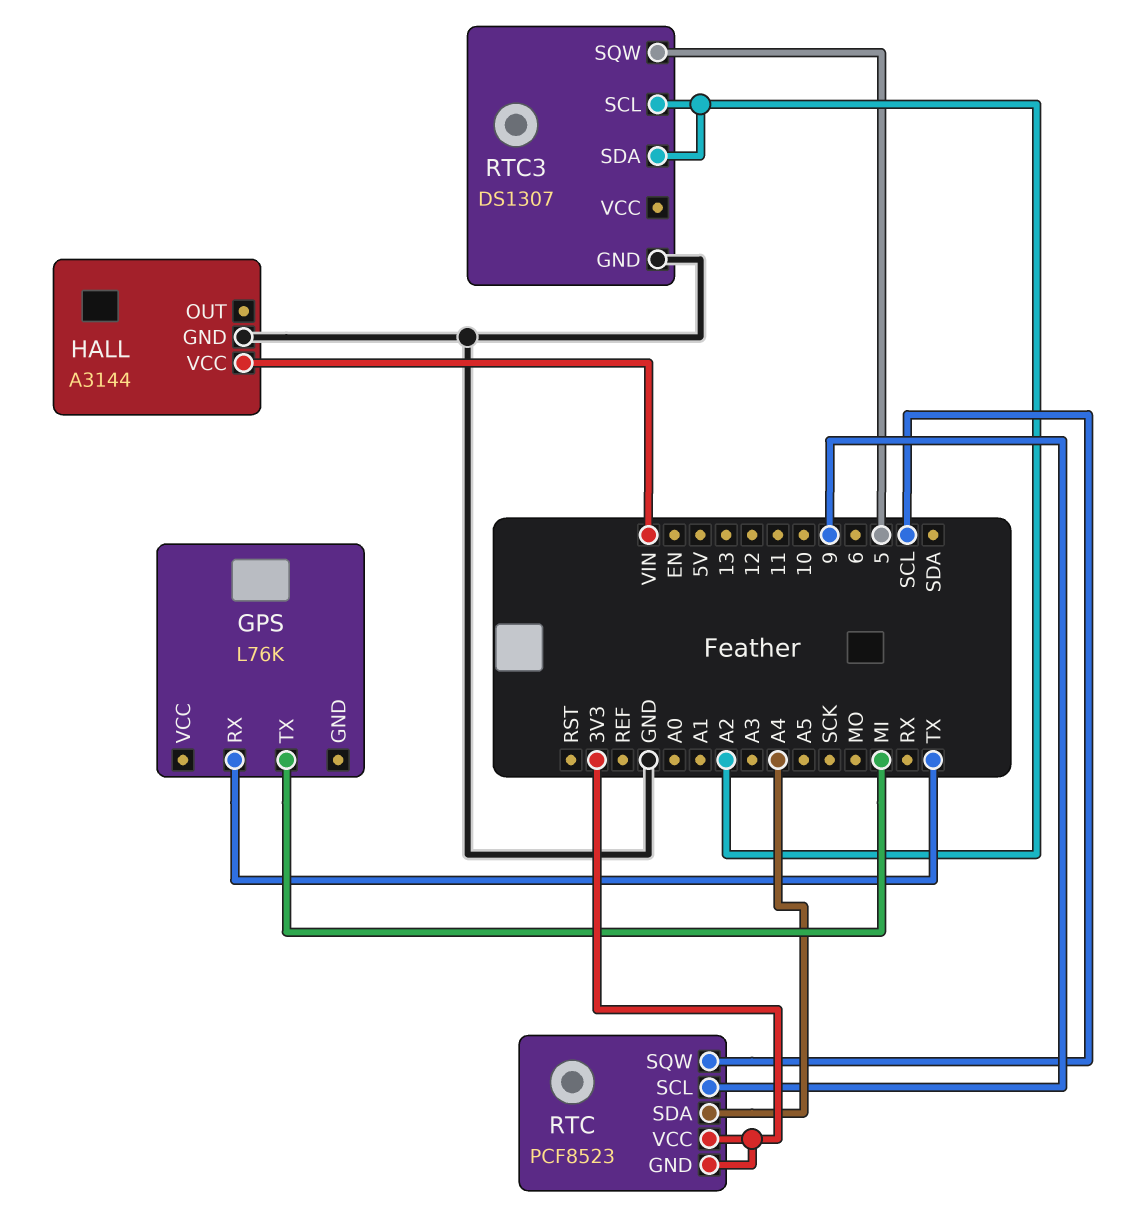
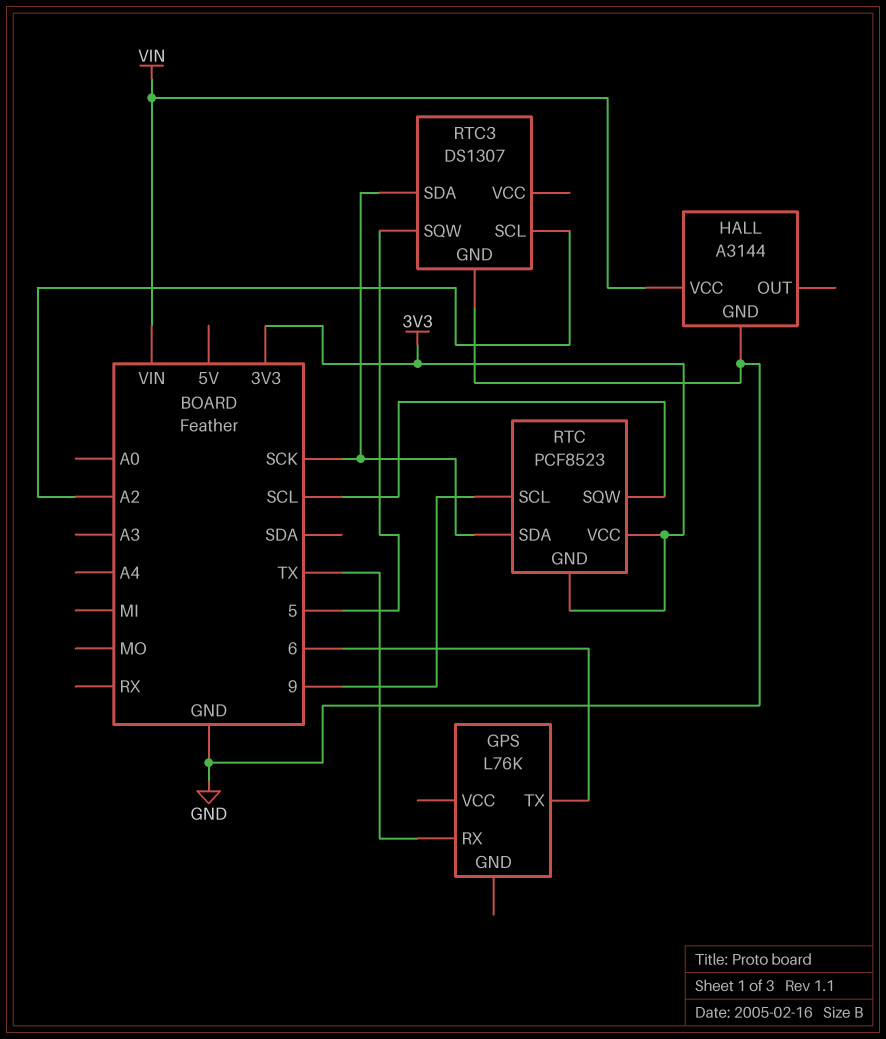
GPS pin TX: MI -> 6
RTC pin SDA: A4 -> SCK
RTC3 pin SDA: A2 -> SCK

